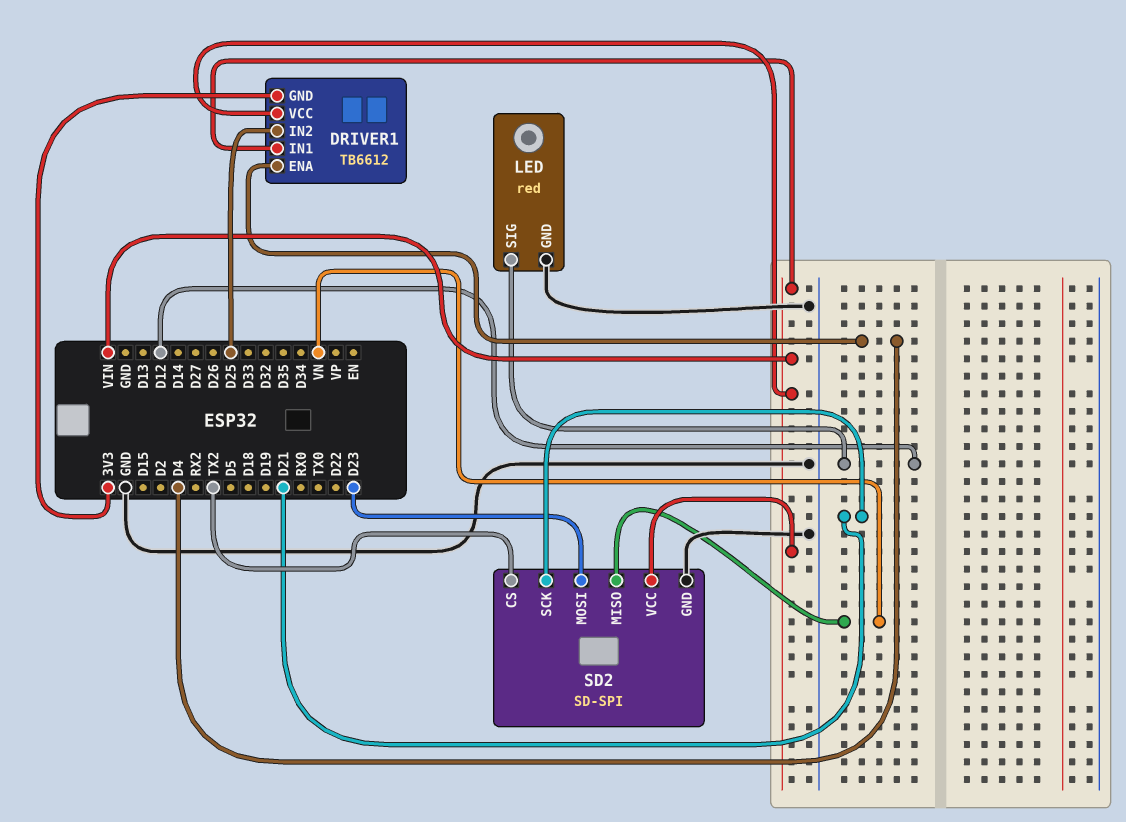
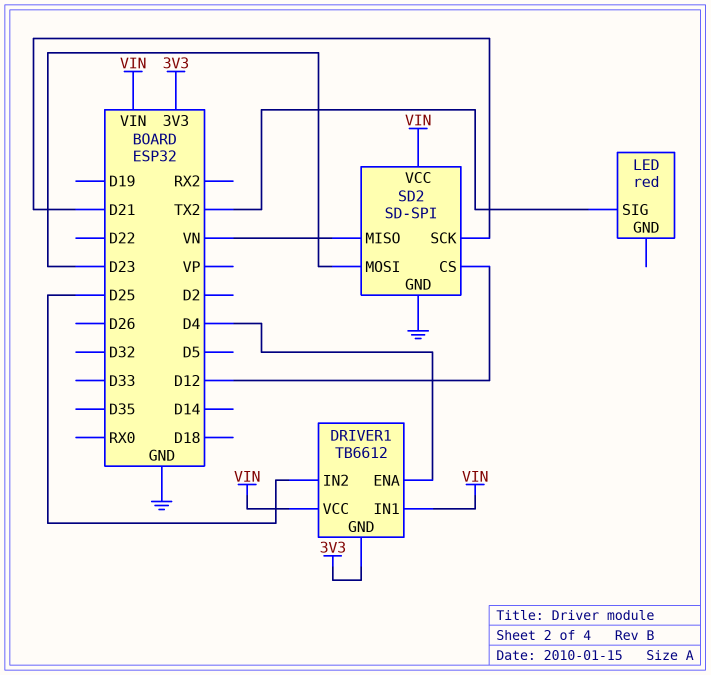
LED pin GND: GND -> none
LED pin SIG: D12 -> TX2
SD2 pin CS: TX2 -> D12

